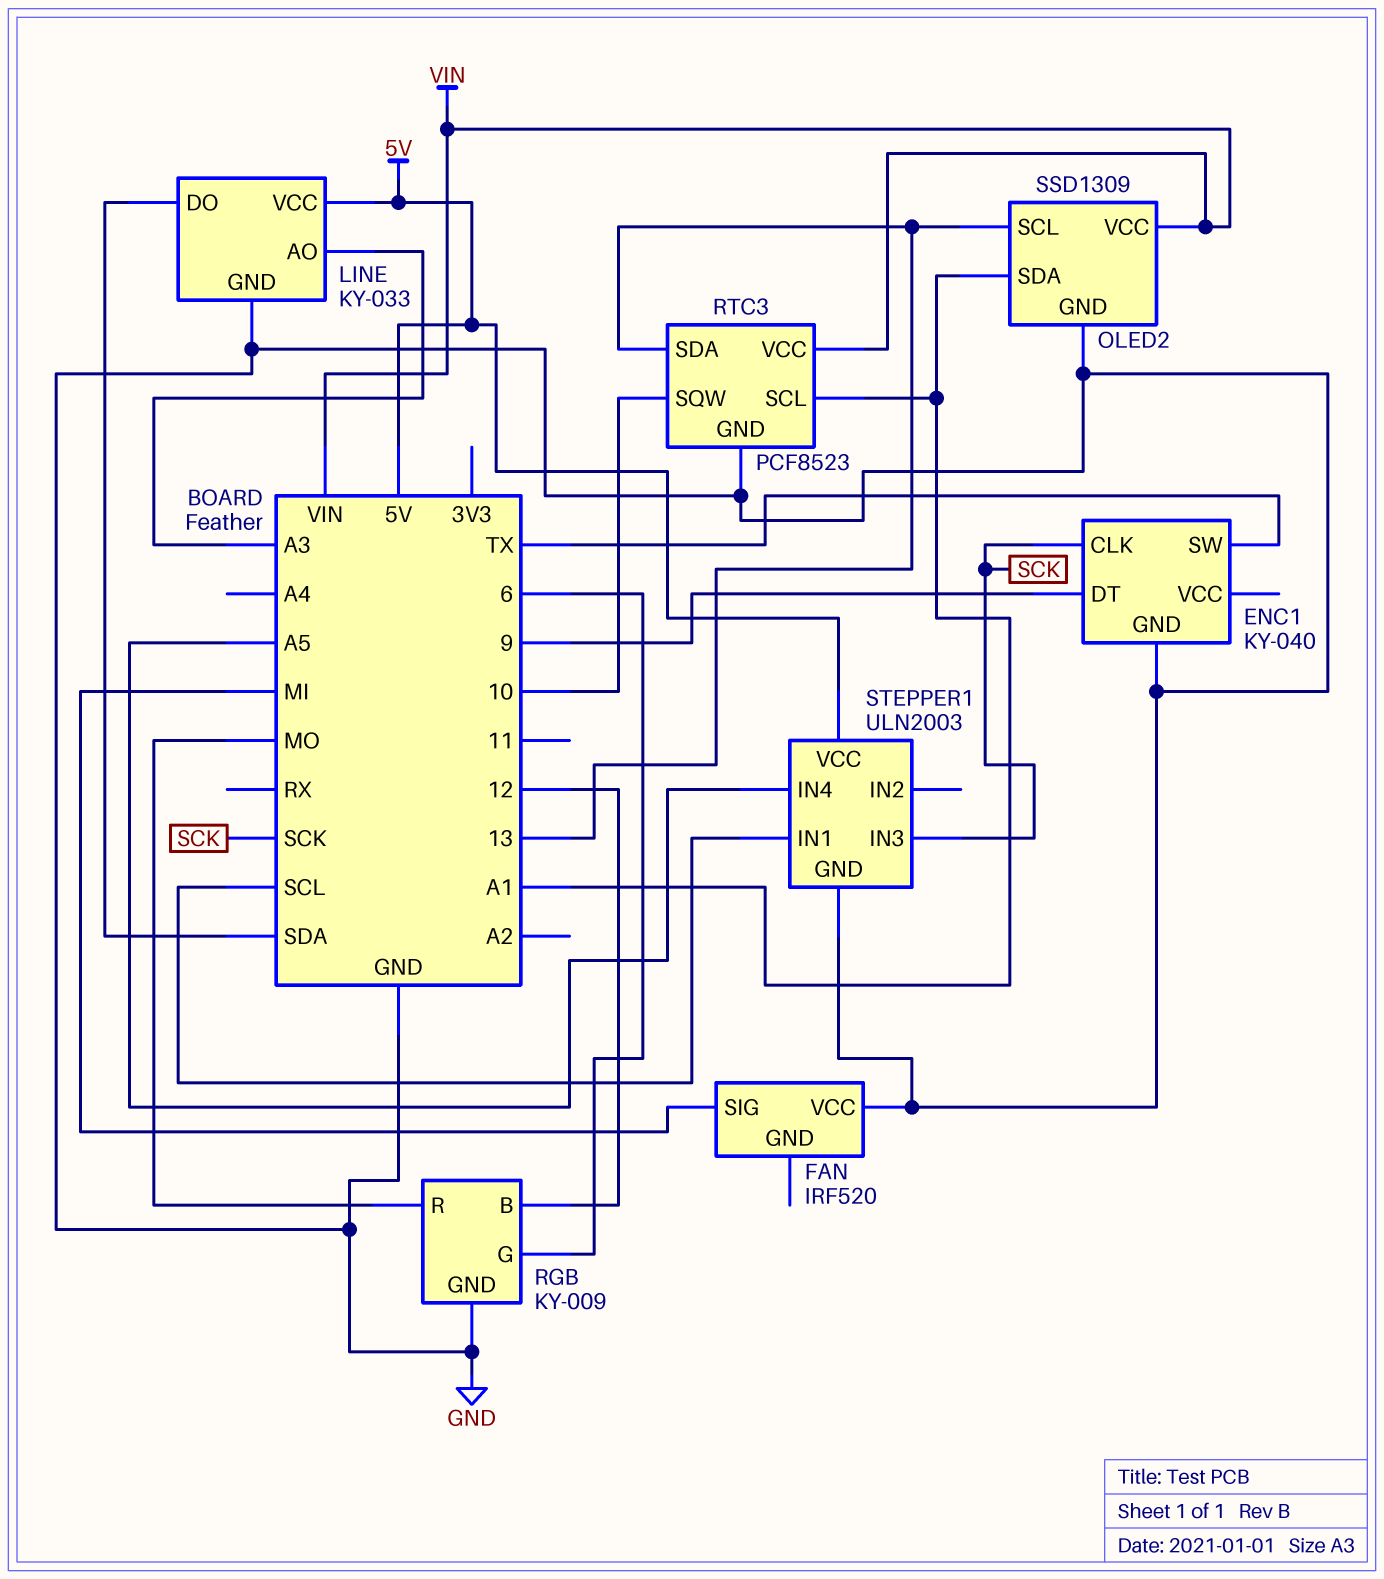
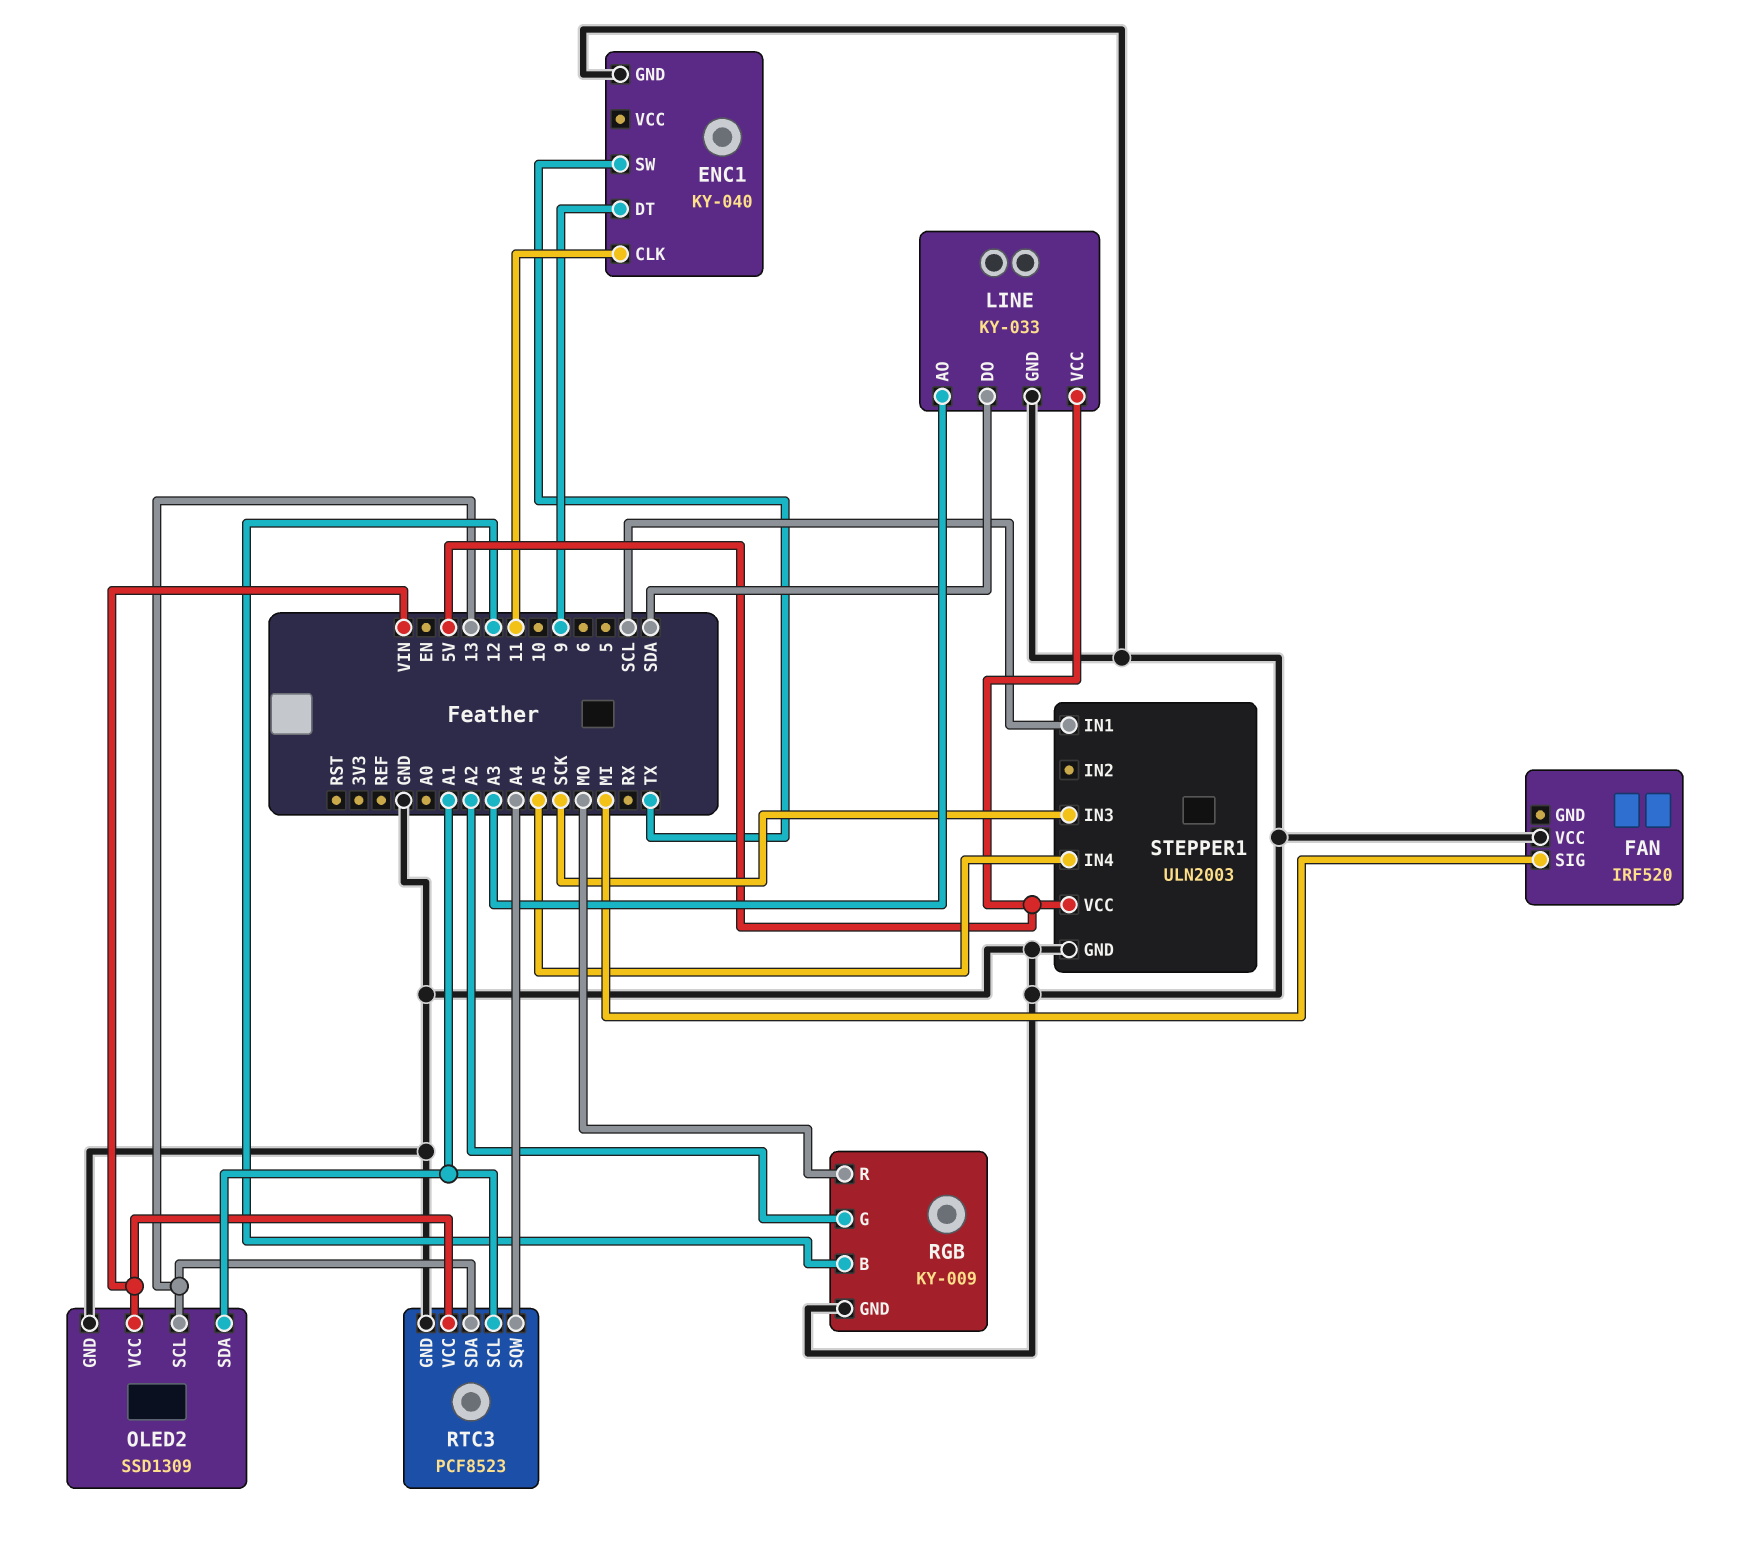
ENC1 pin CLK: SCK -> 11
RGB pin G: 6 -> A2
RTC3 pin SQW: 10 -> A4

